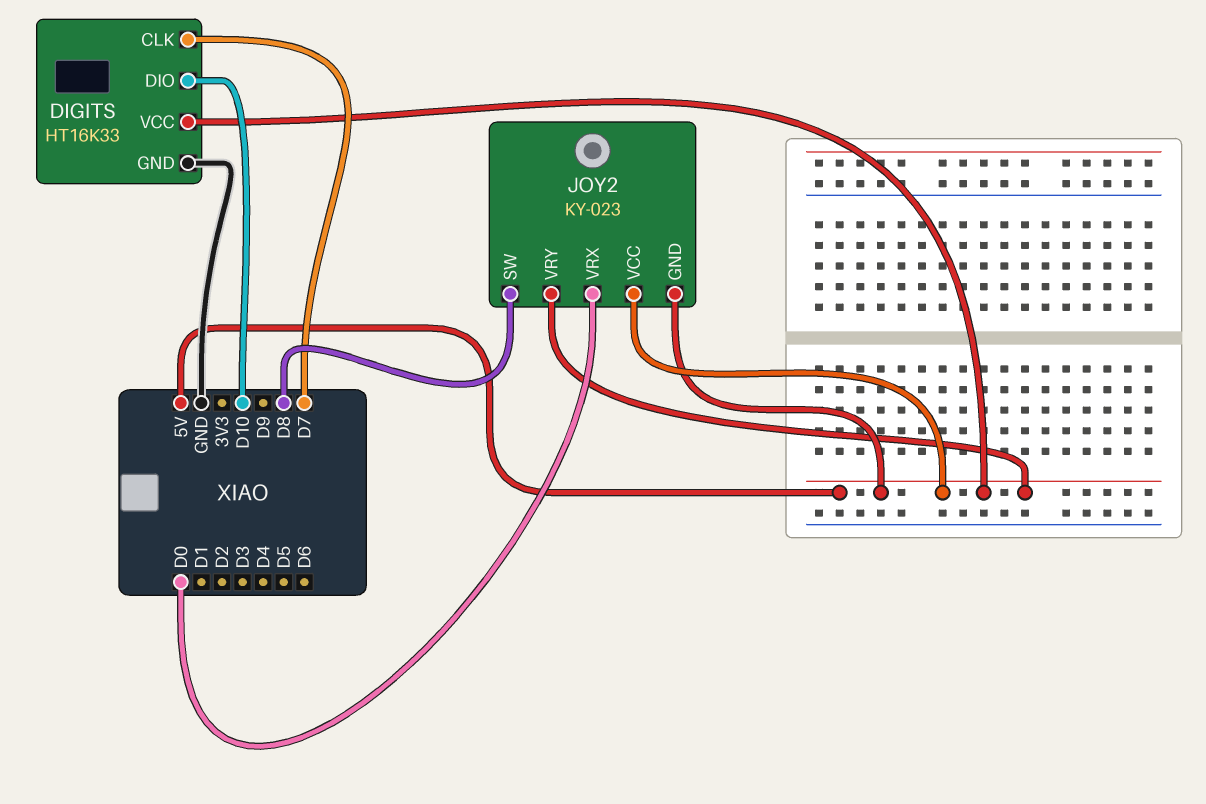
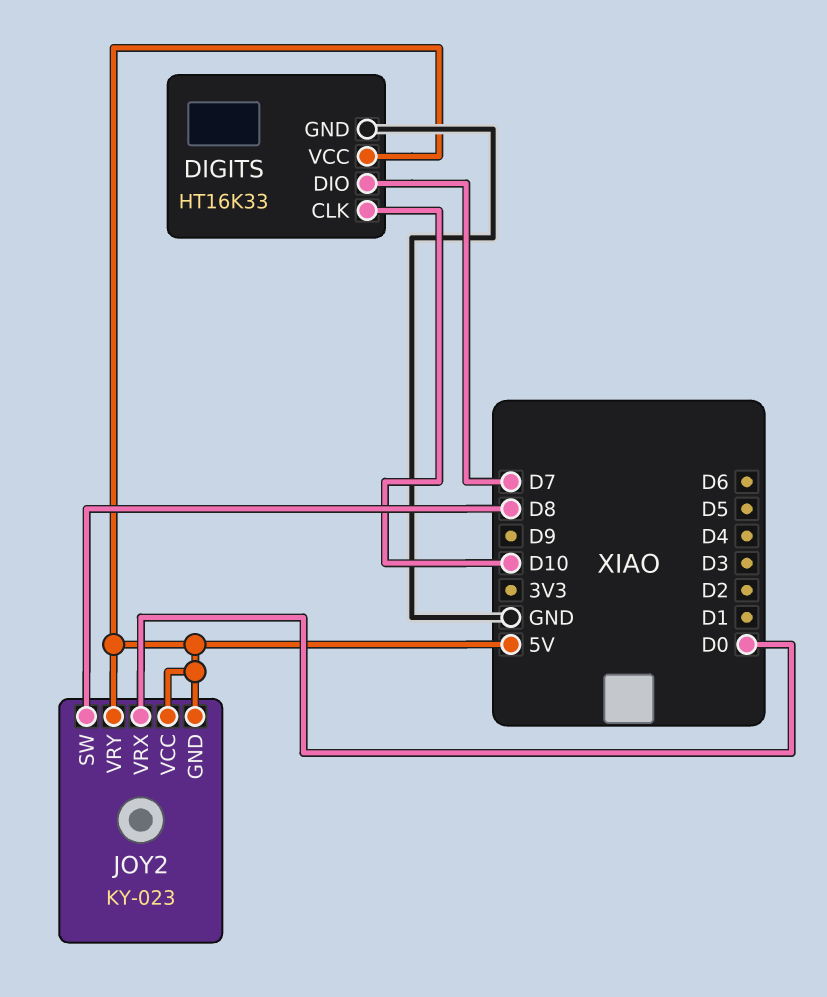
DIGITS pin CLK: D7 -> D10
DIGITS pin DIO: D10 -> D7

